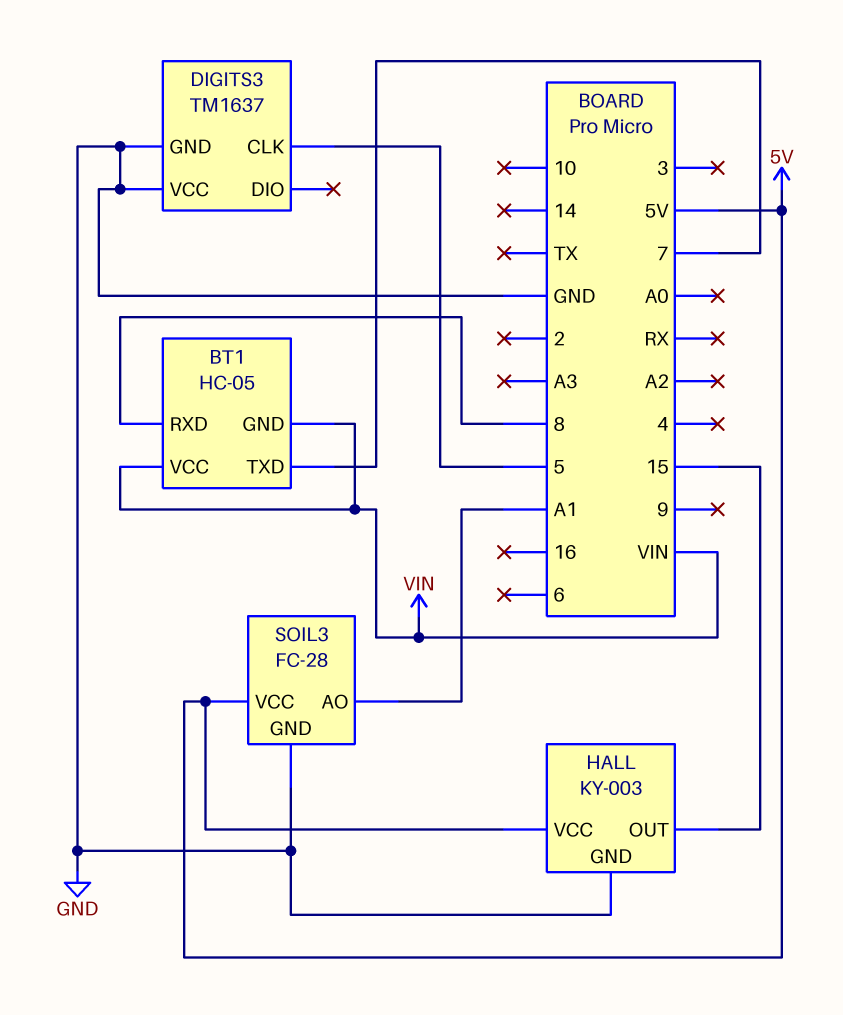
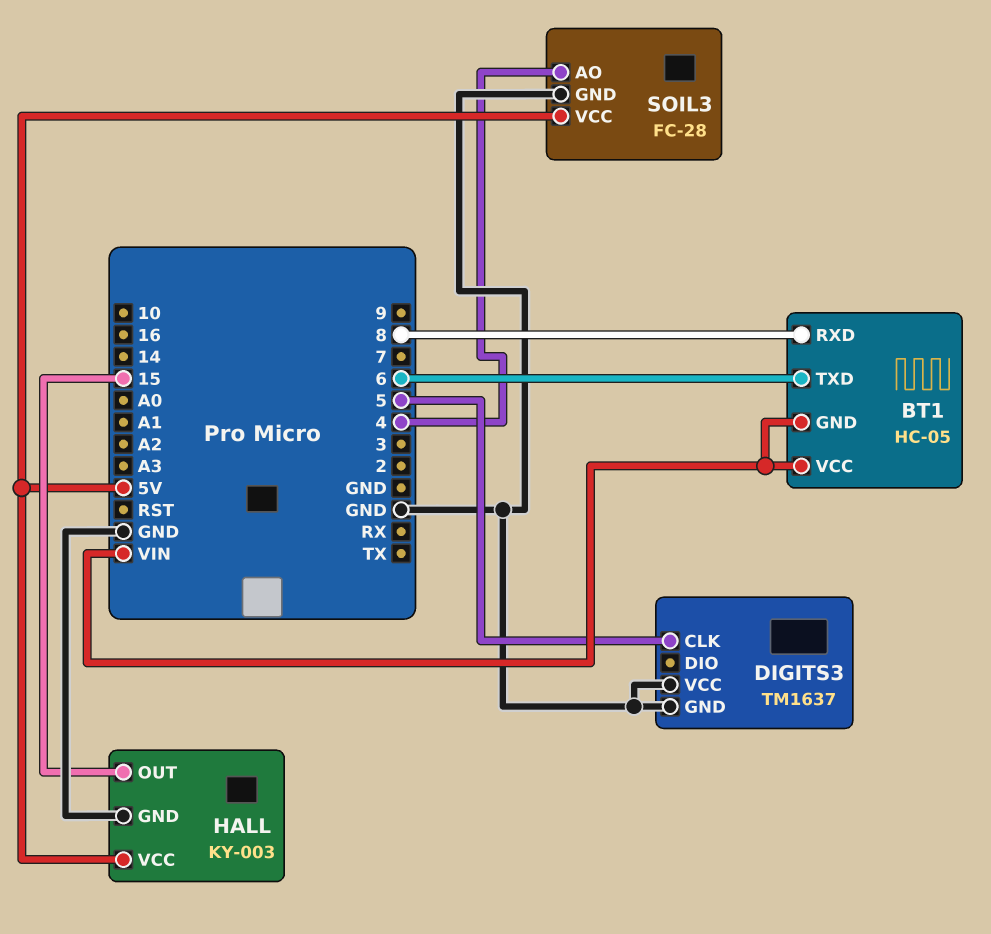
BT1 pin TXD: 7 -> 6
SOIL3 pin AO: A1 -> 4

